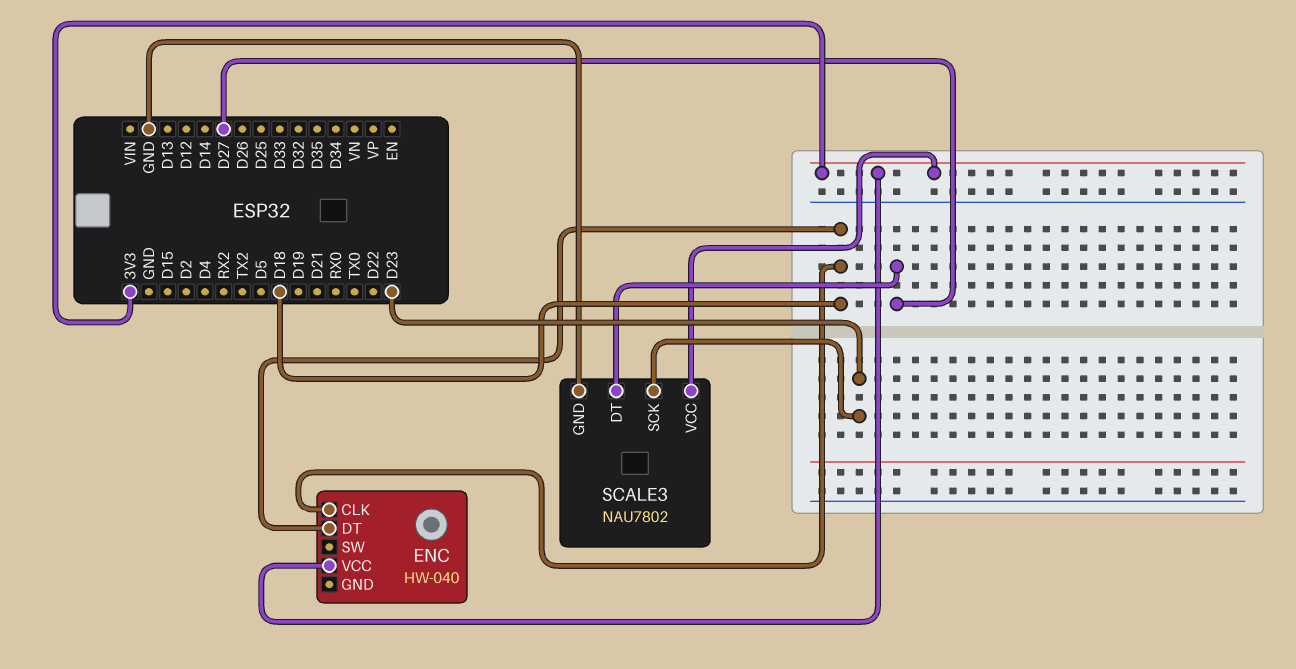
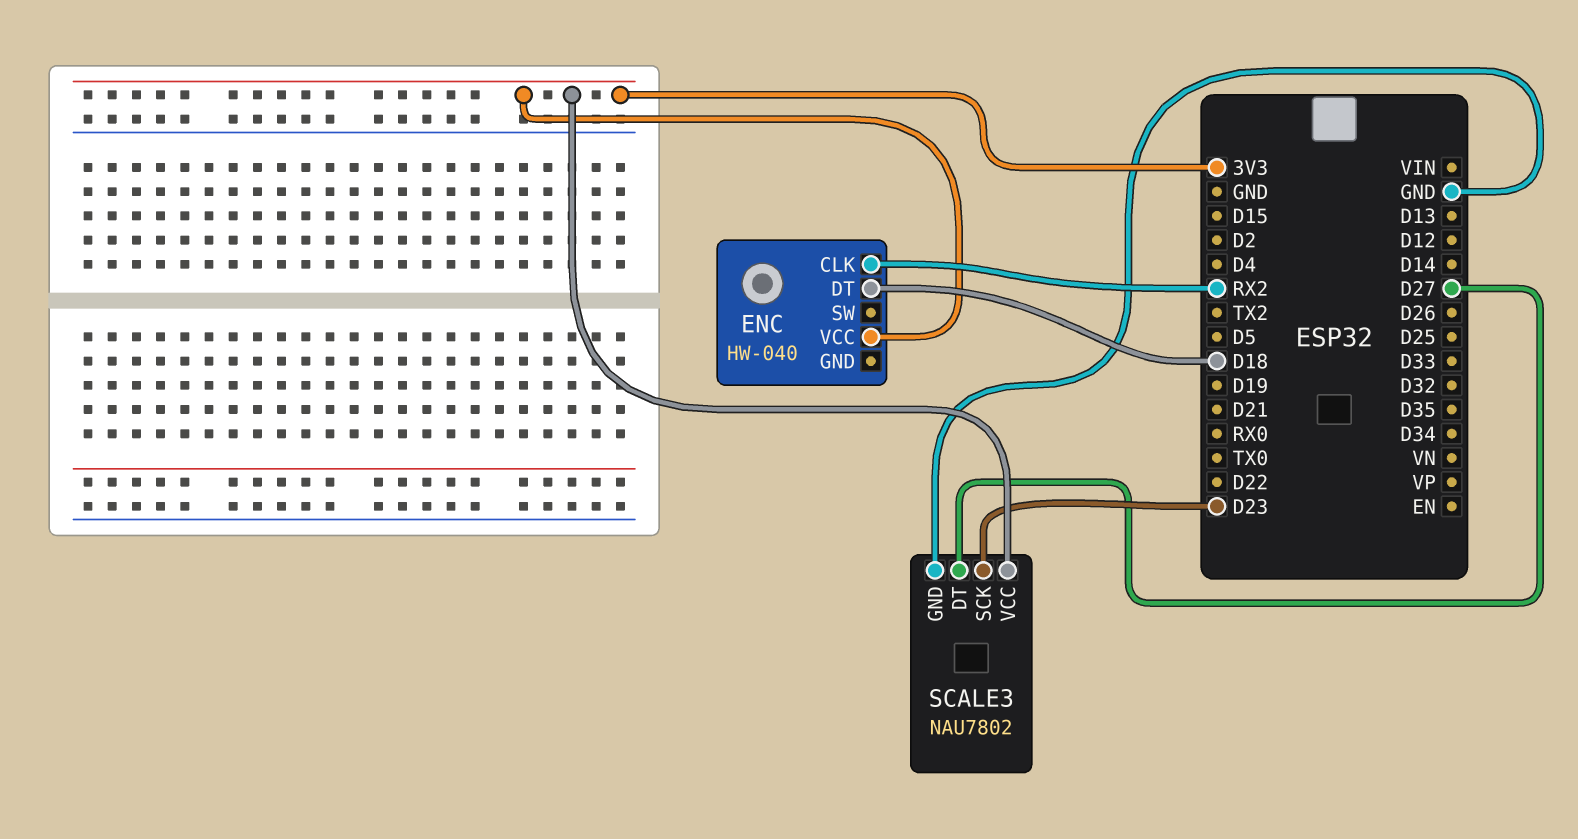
ENC pin CLK: D18 -> RX2

